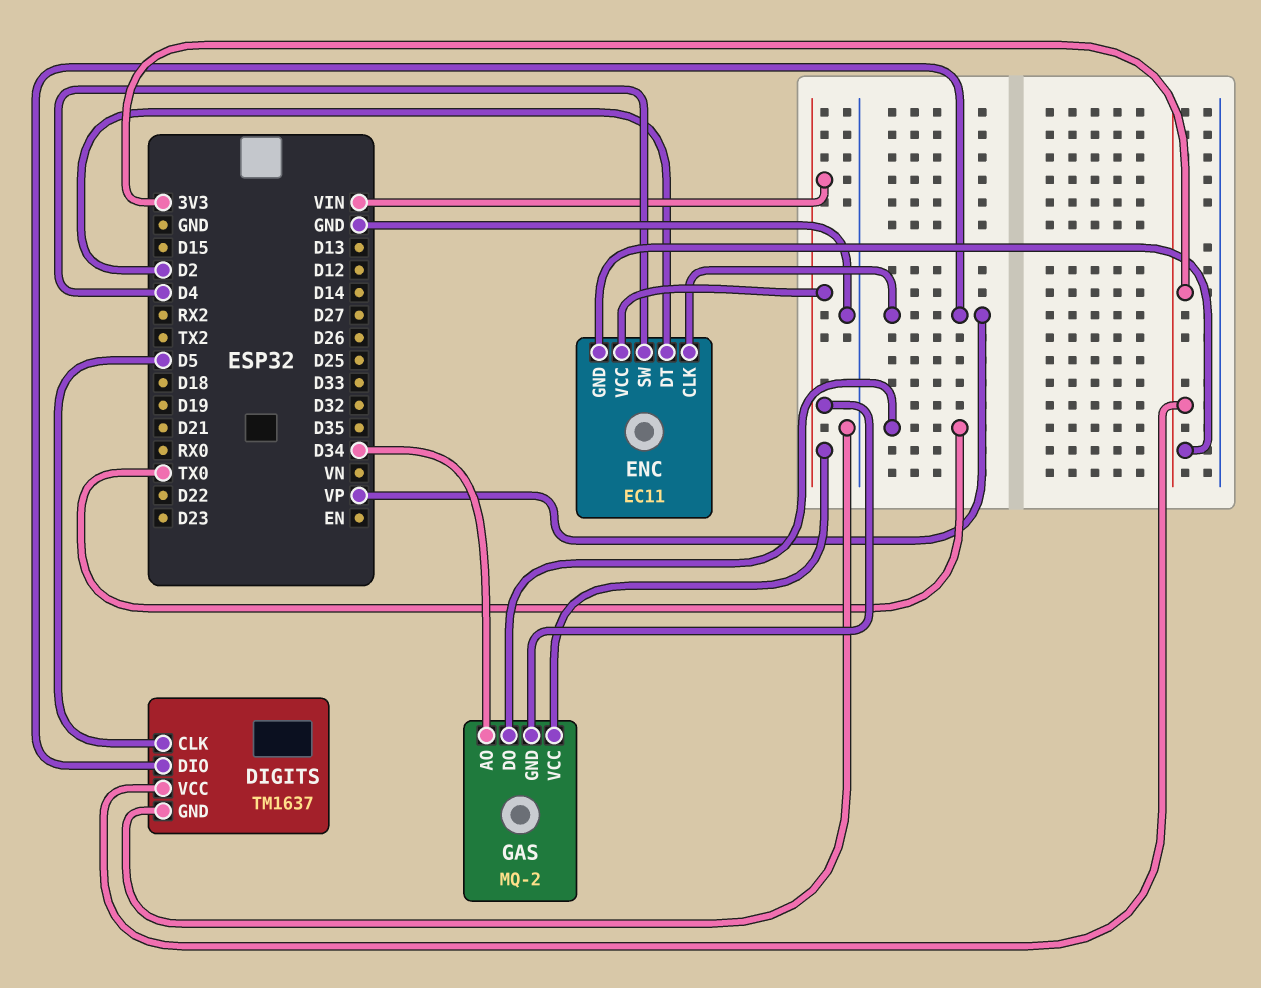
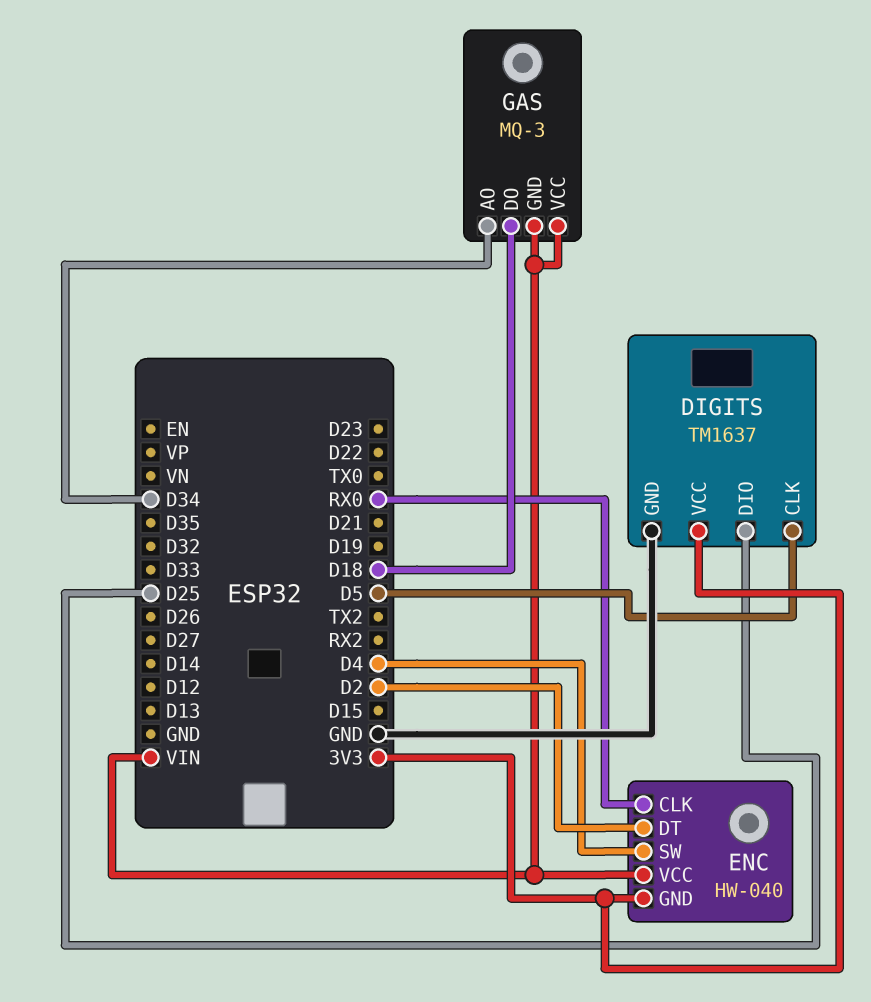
DIGITS pin DIO: VP -> D25
ENC: EC11 -> HW-040
ENC pin CLK: VP -> RX0
GAS: MQ-2 -> MQ-3
GAS pin DO: TX0 -> D18

